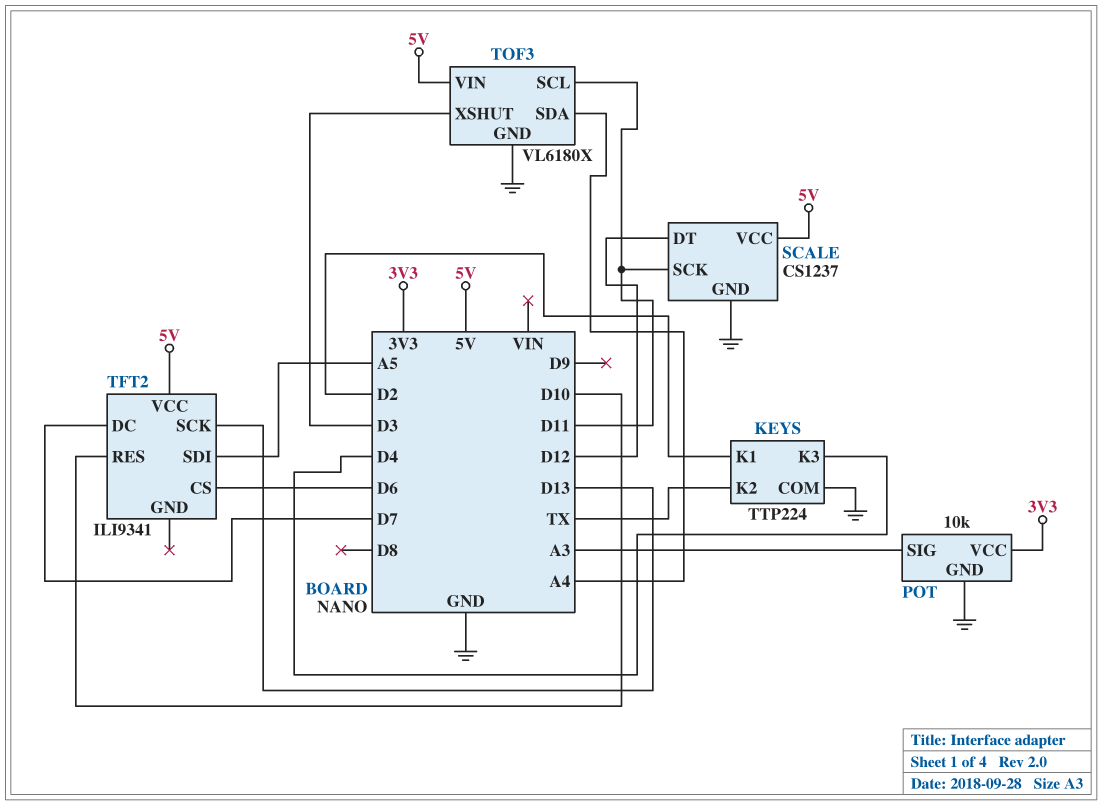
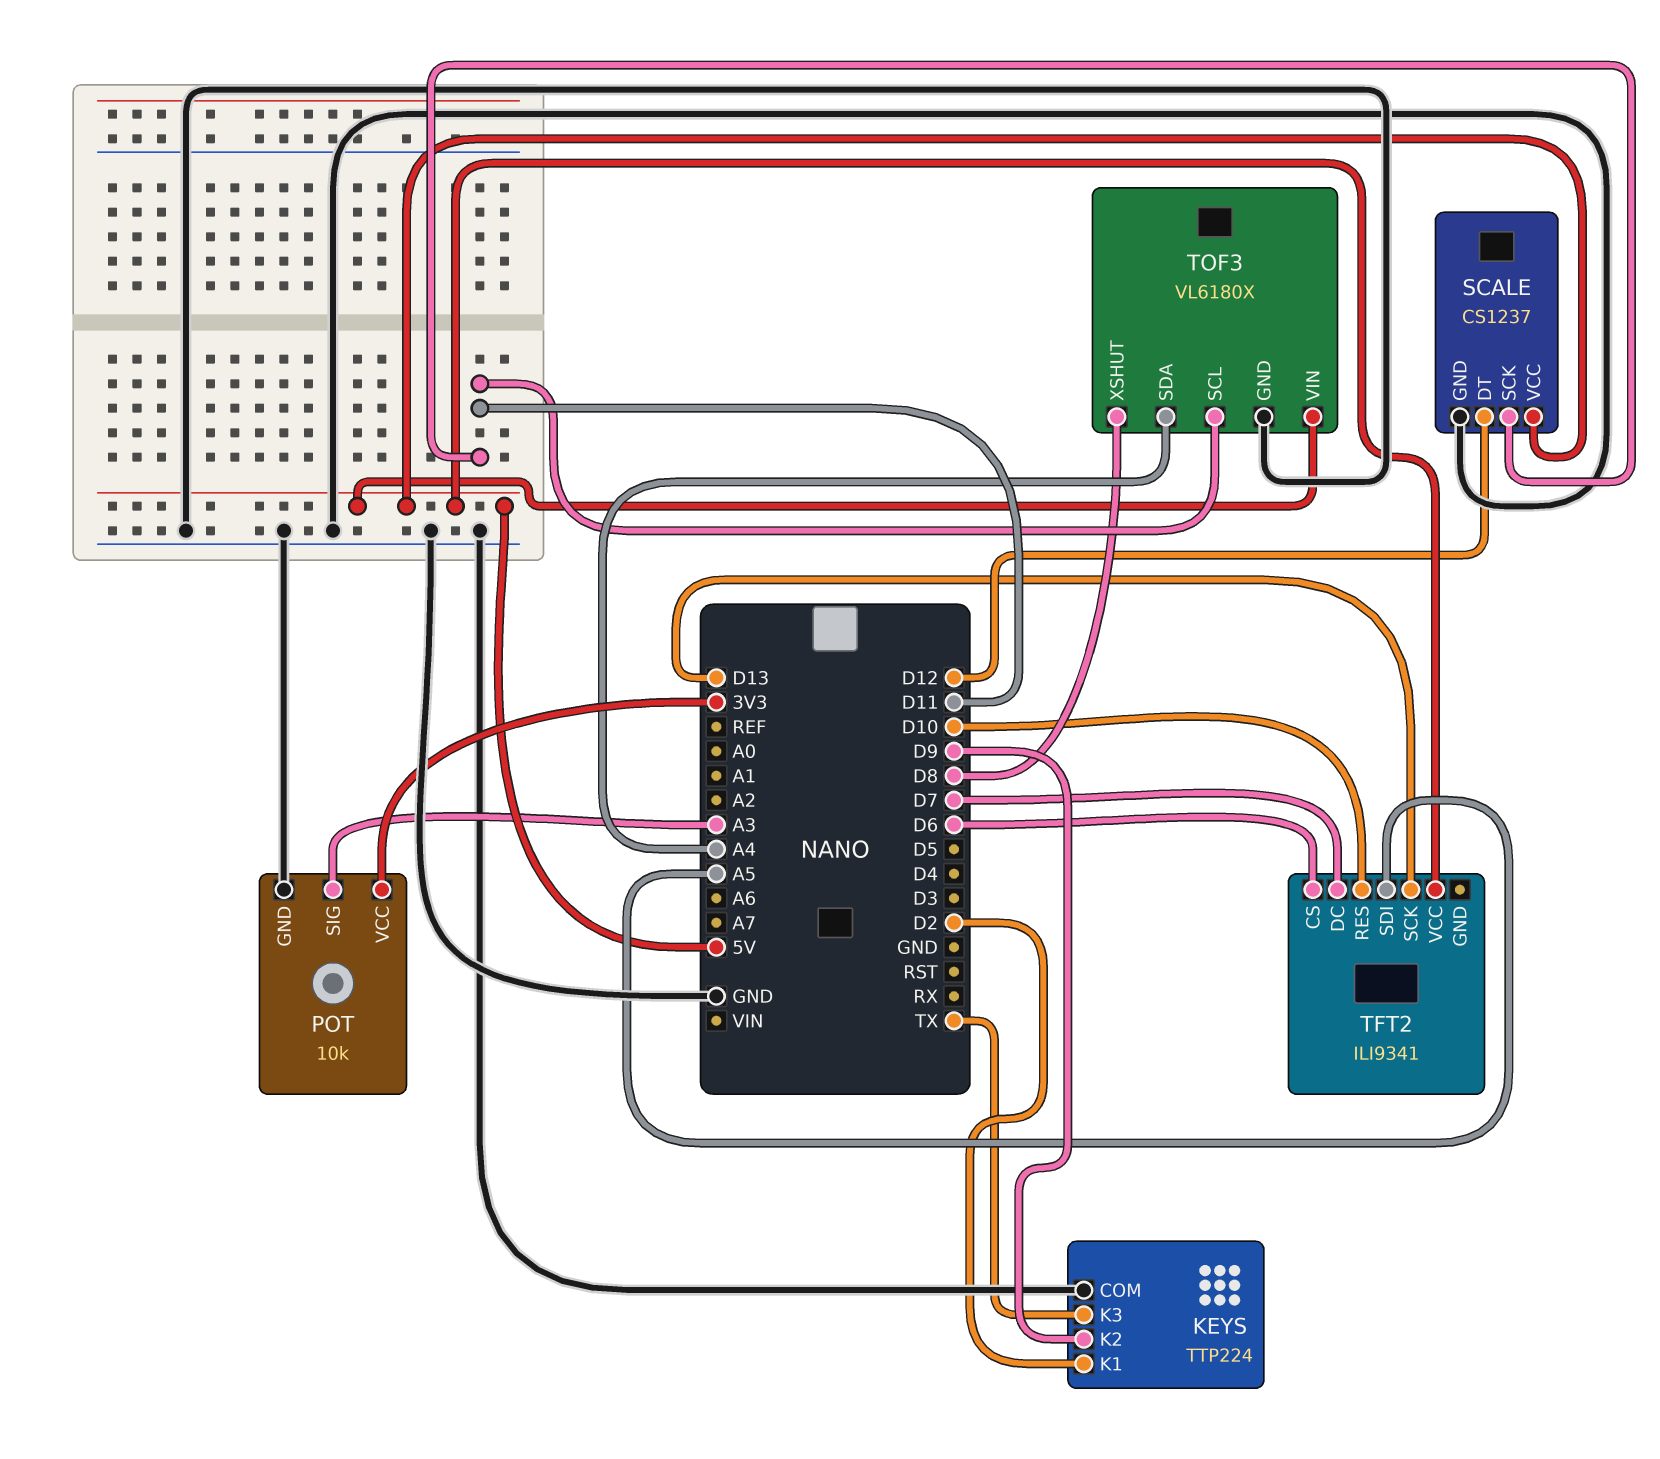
KEYS pin K2: TX -> D9
KEYS pin K3: D4 -> TX
TOF3 pin XSHUT: D3 -> D8

